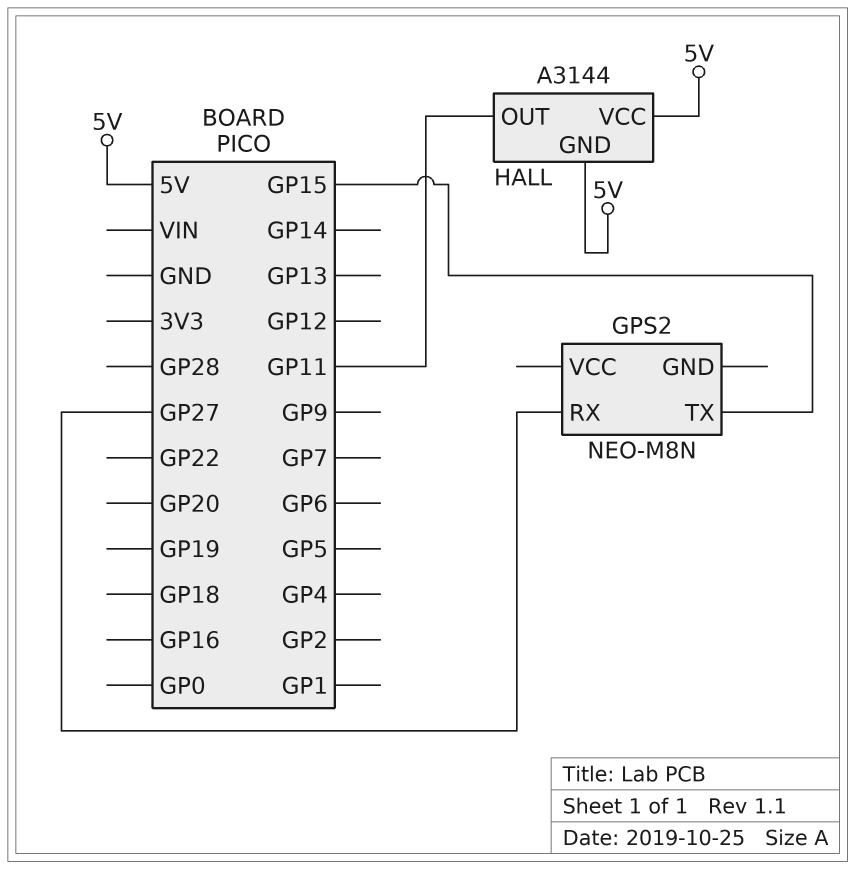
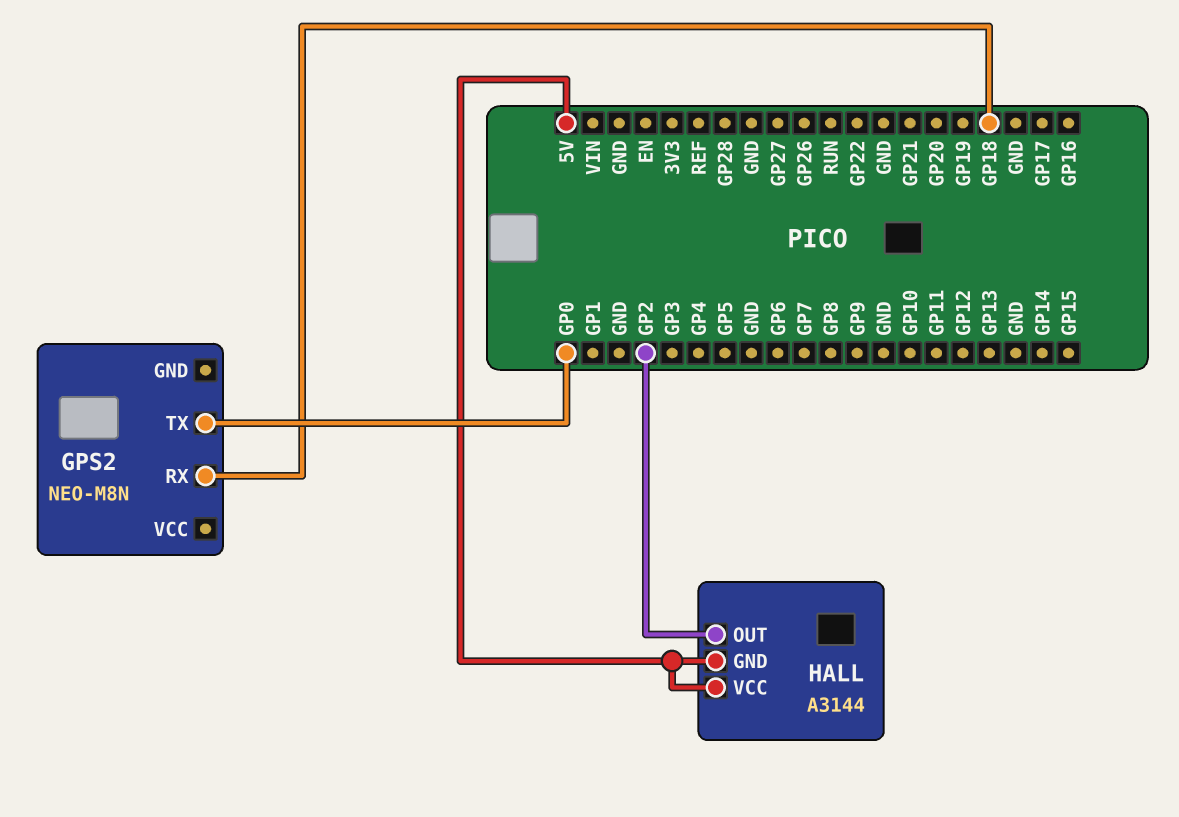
GPS2 pin RX: GP27 -> GP18
GPS2 pin TX: GP15 -> GP0
HALL pin OUT: GP11 -> GP2

